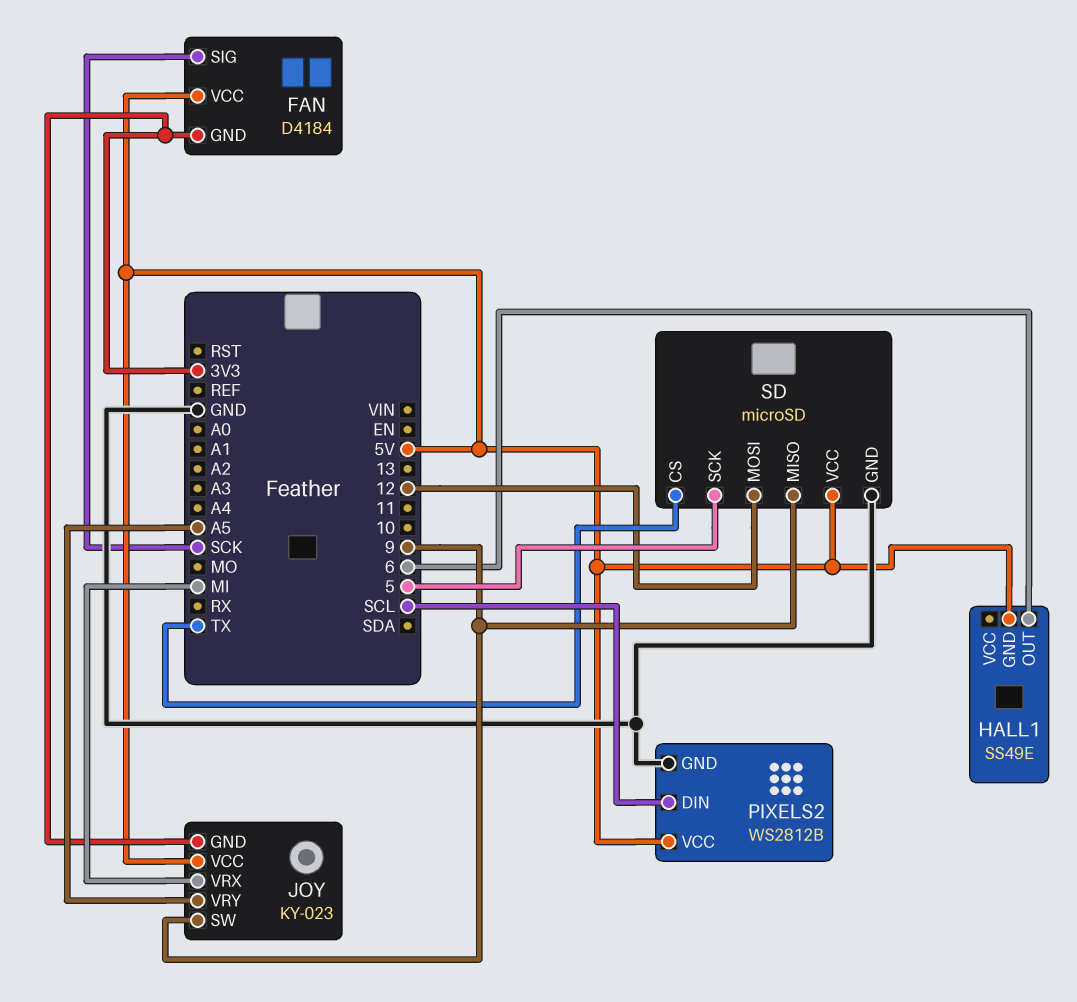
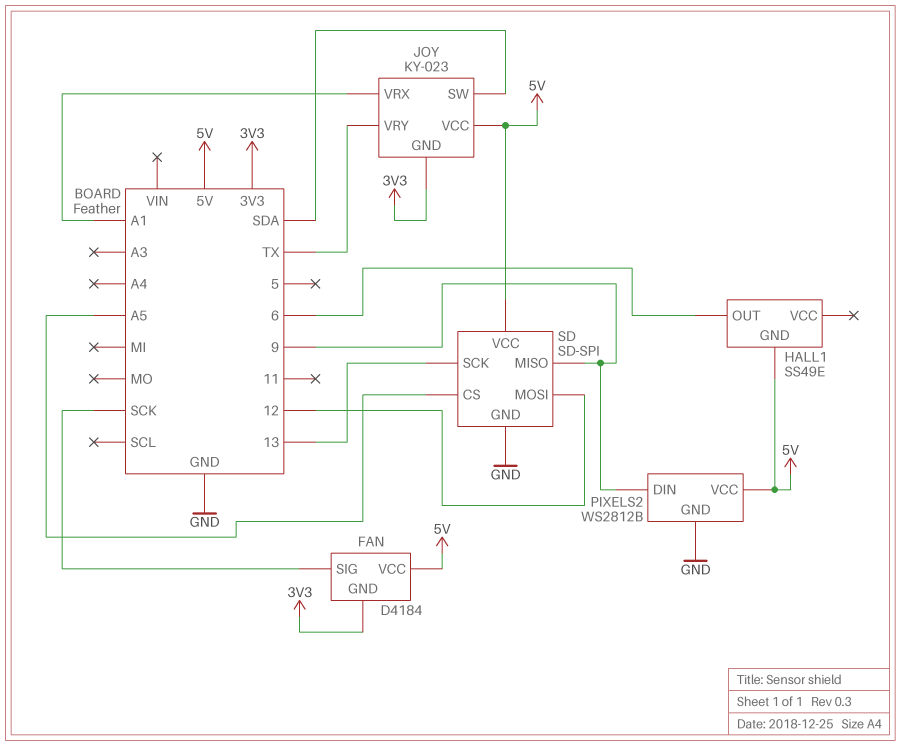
JOY pin SW: 9 -> SDA
JOY pin VRX: MI -> A1
JOY pin VRY: A5 -> TX
PIXELS2 pin DIN: SCL -> 9
SD: microSD -> SD-SPI
SD pin CS: TX -> A5
SD pin SCK: 5 -> 13

